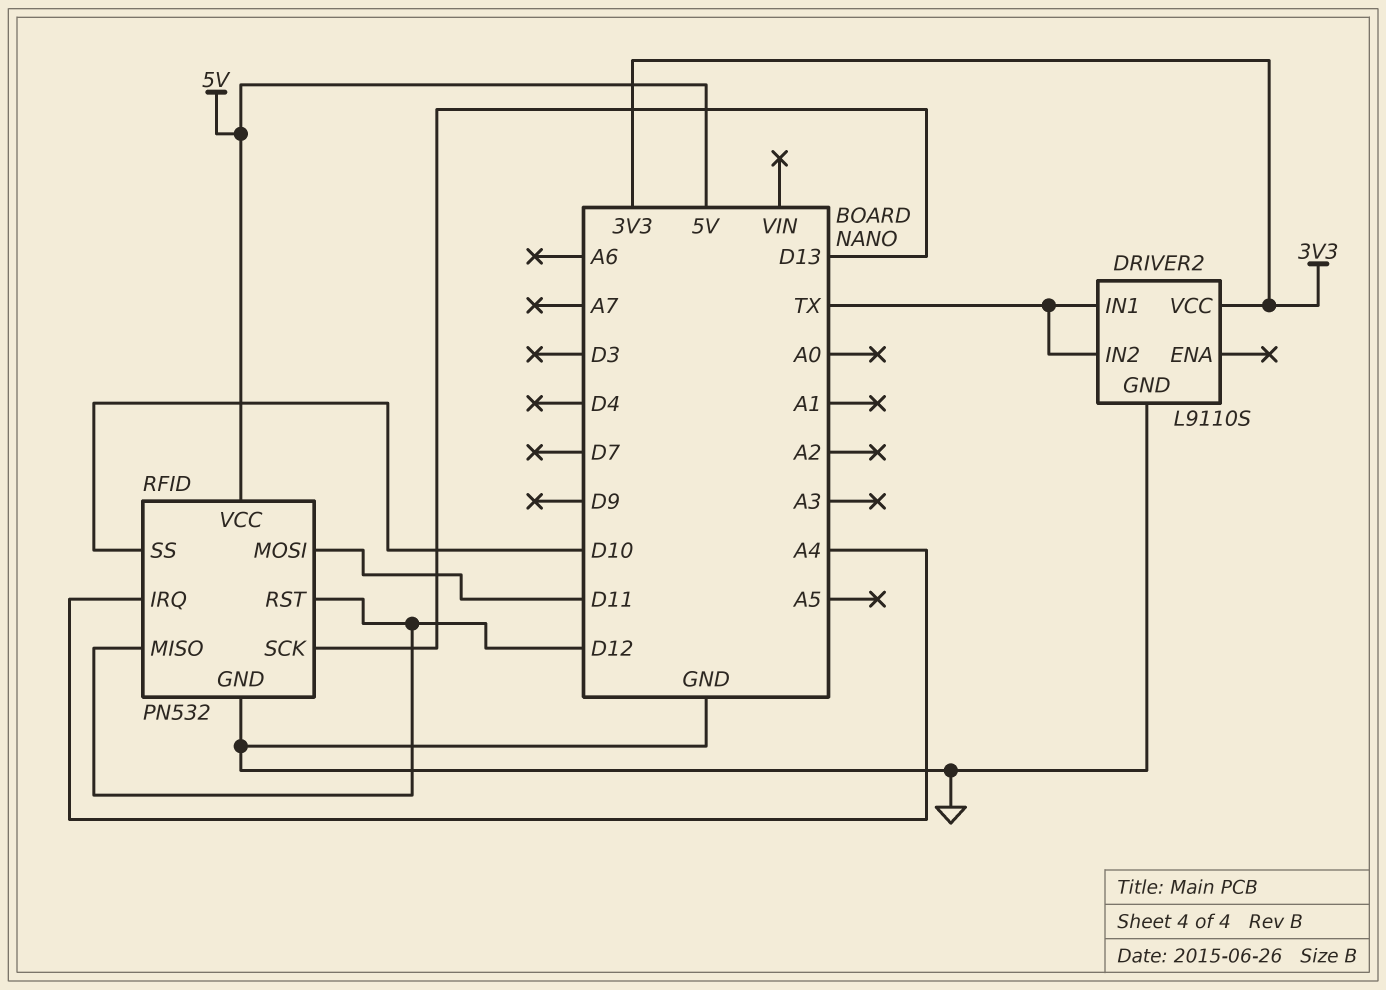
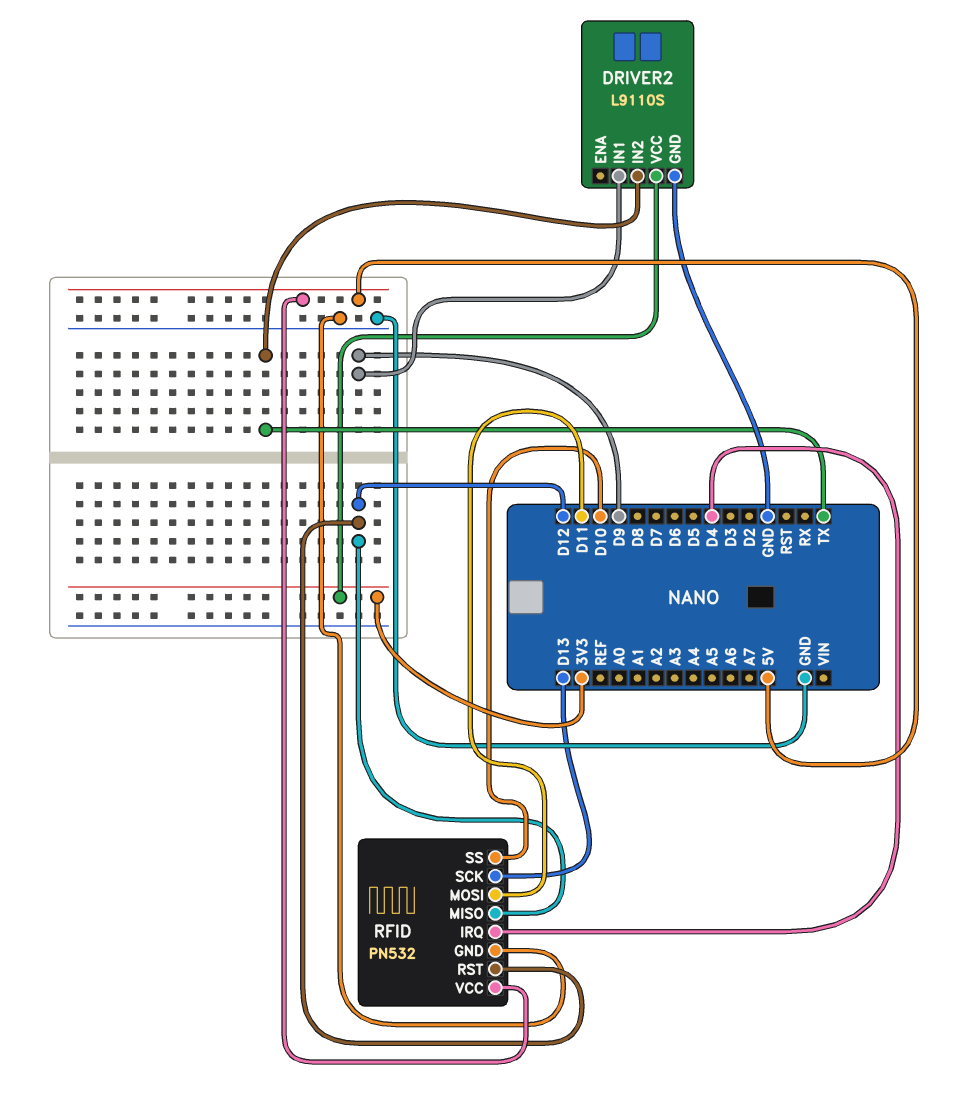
DRIVER2 pin IN1: TX -> D9
RFID pin IRQ: A4 -> D4

